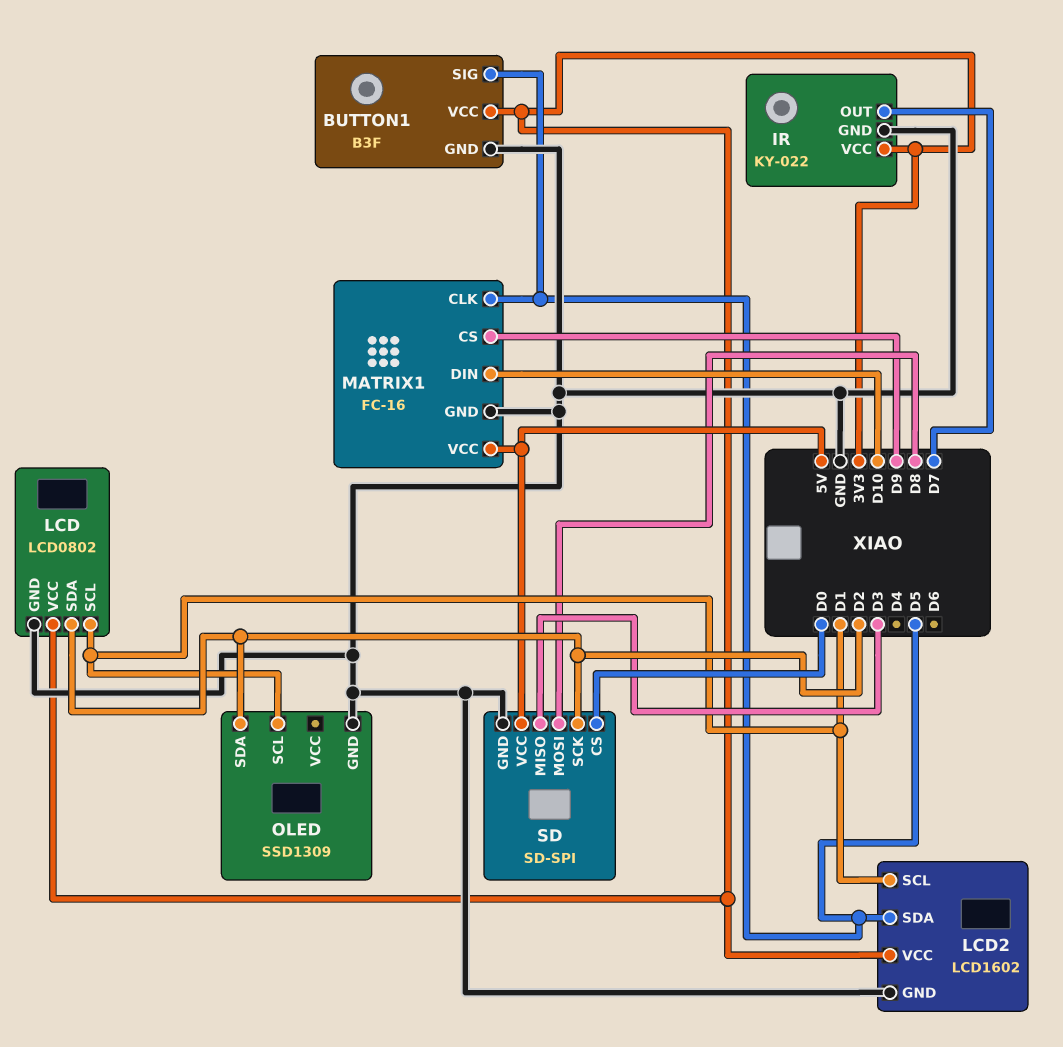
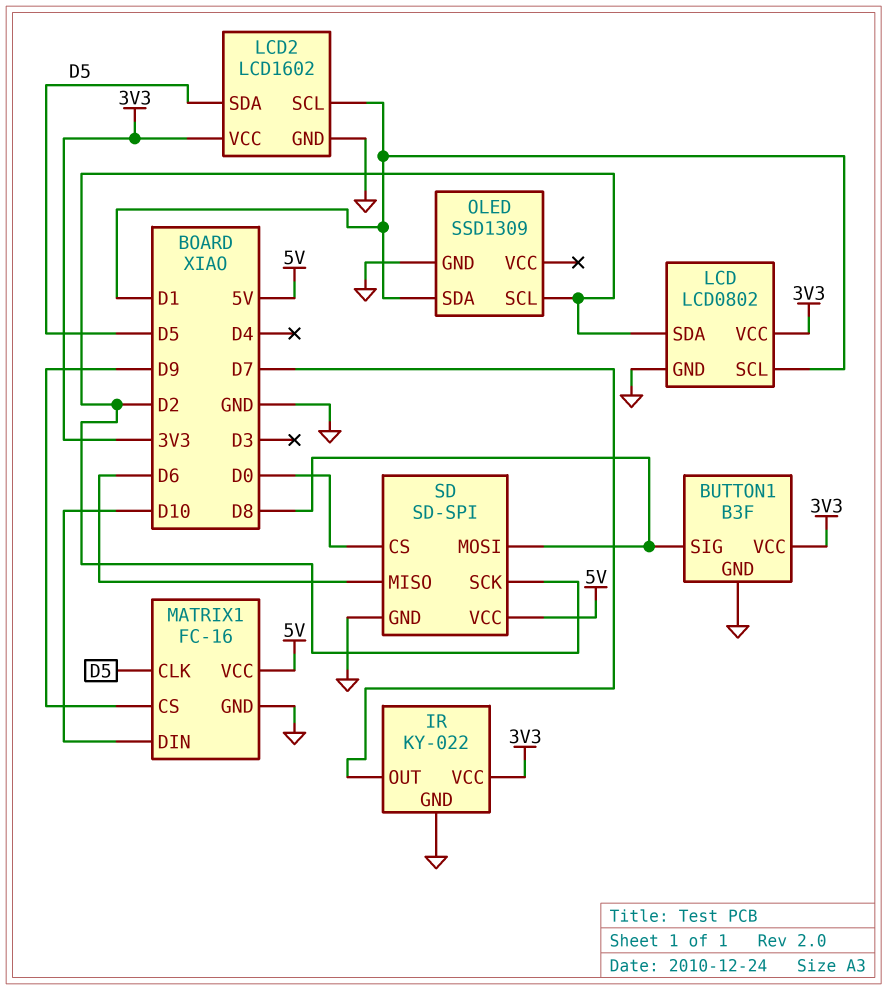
BUTTON1 pin SIG: D5 -> D8
OLED pin SCL: D1 -> D2
OLED pin SDA: D2 -> D1
SD pin MISO: D3 -> D6

